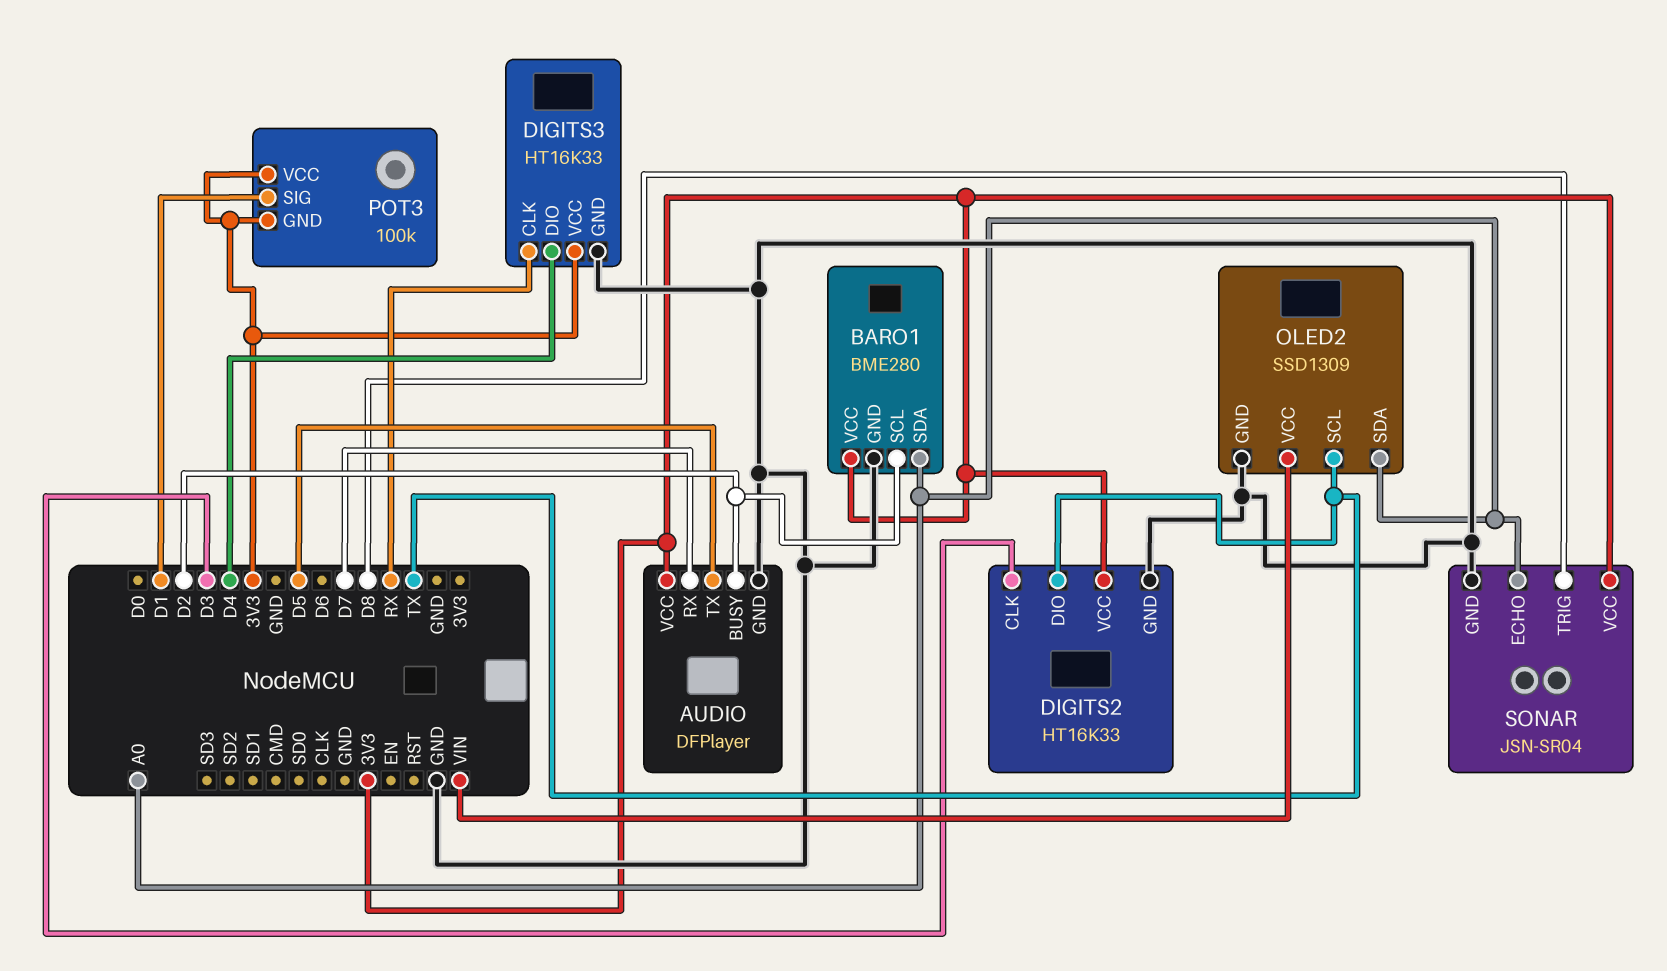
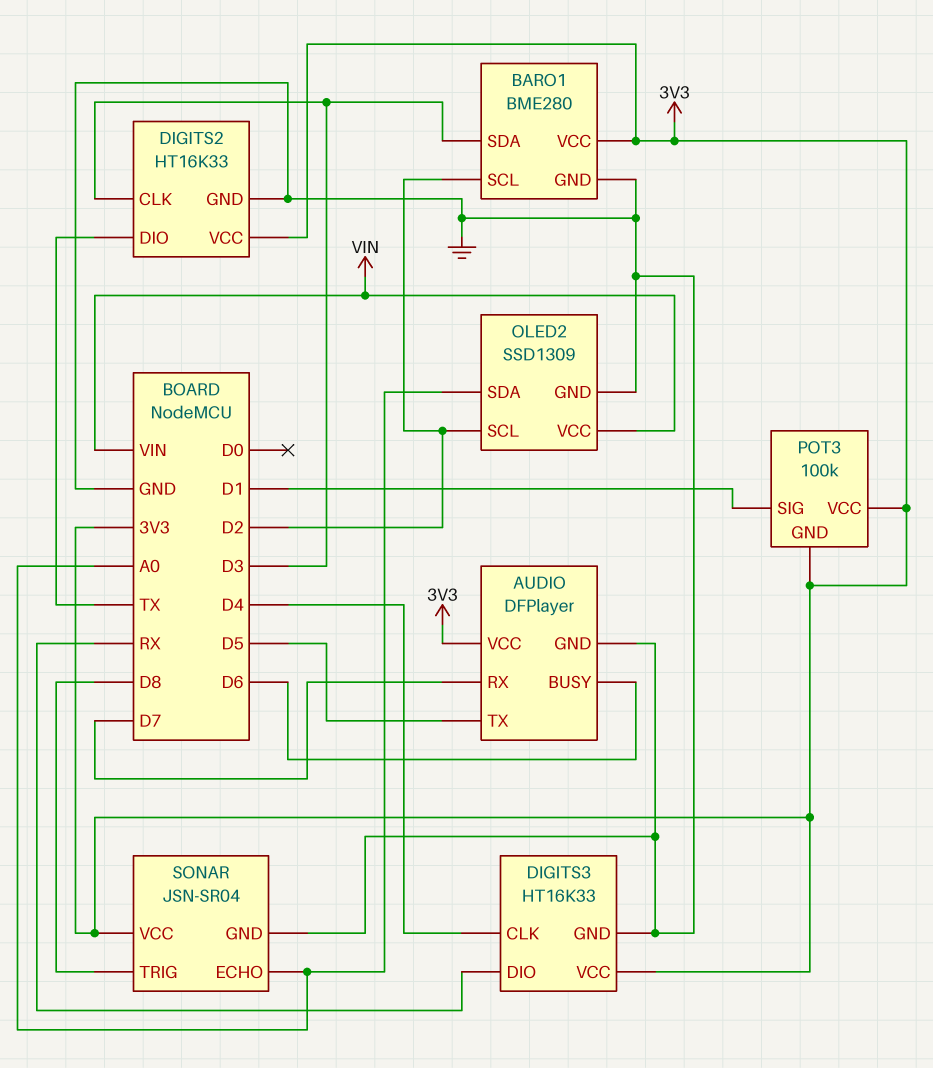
AUDIO pin BUSY: D2 -> D6
BARO1 pin SDA: A0 -> D3
DIGITS3 pin CLK: RX -> D4
DIGITS3 pin DIO: D4 -> RX
OLED2 pin SCL: TX -> D2

